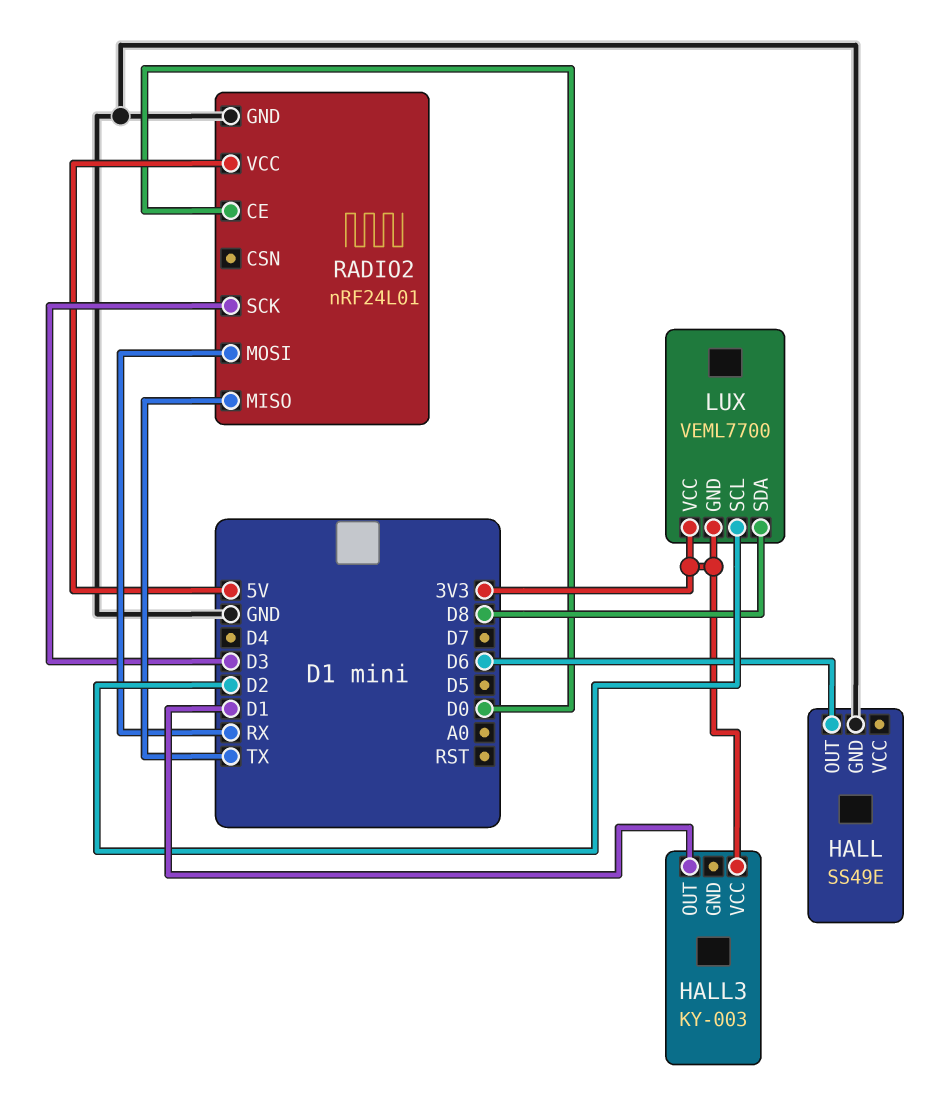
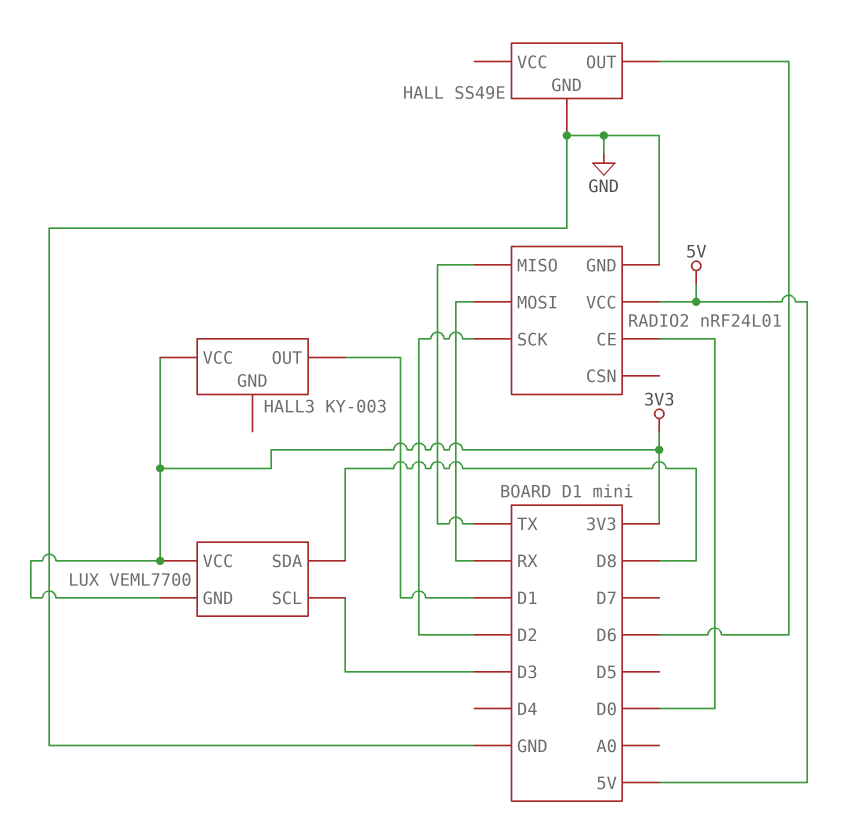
LUX pin SCL: D2 -> D3
RADIO2 pin SCK: D3 -> D2

